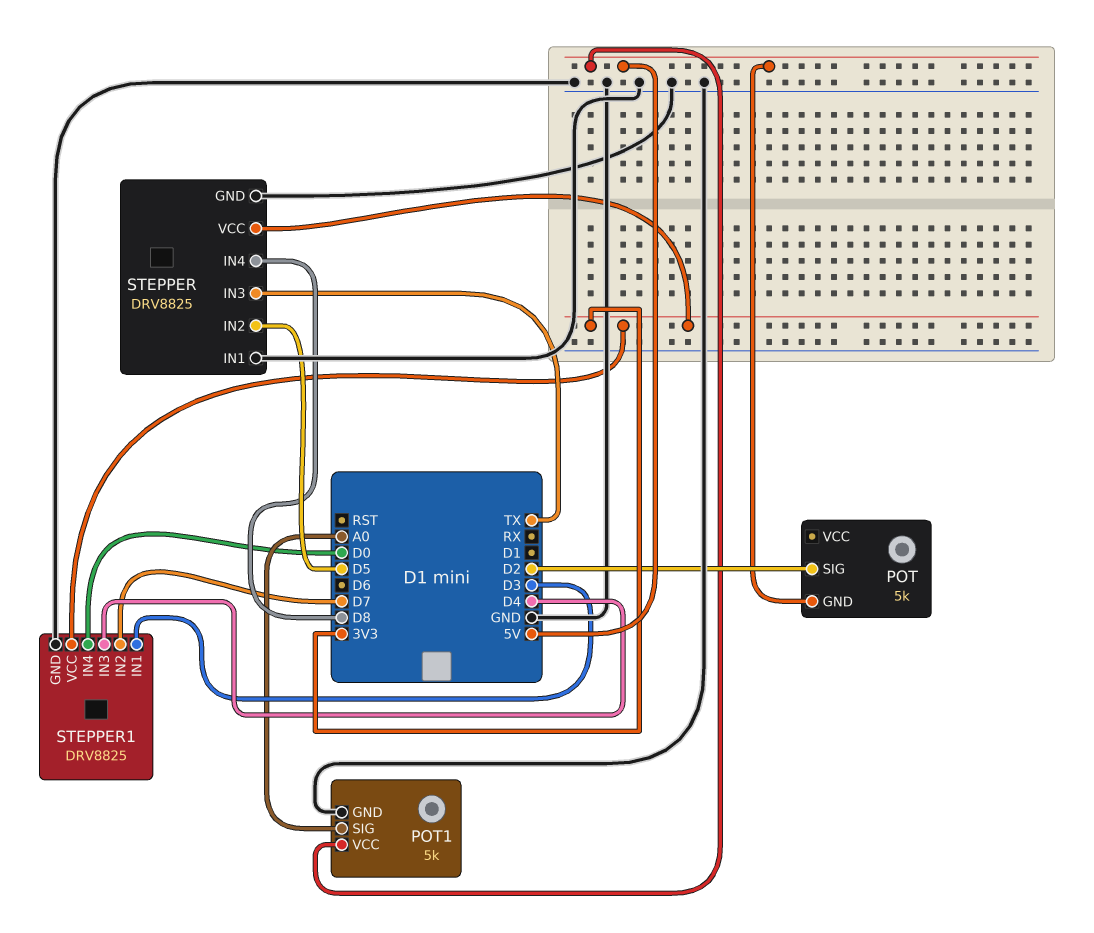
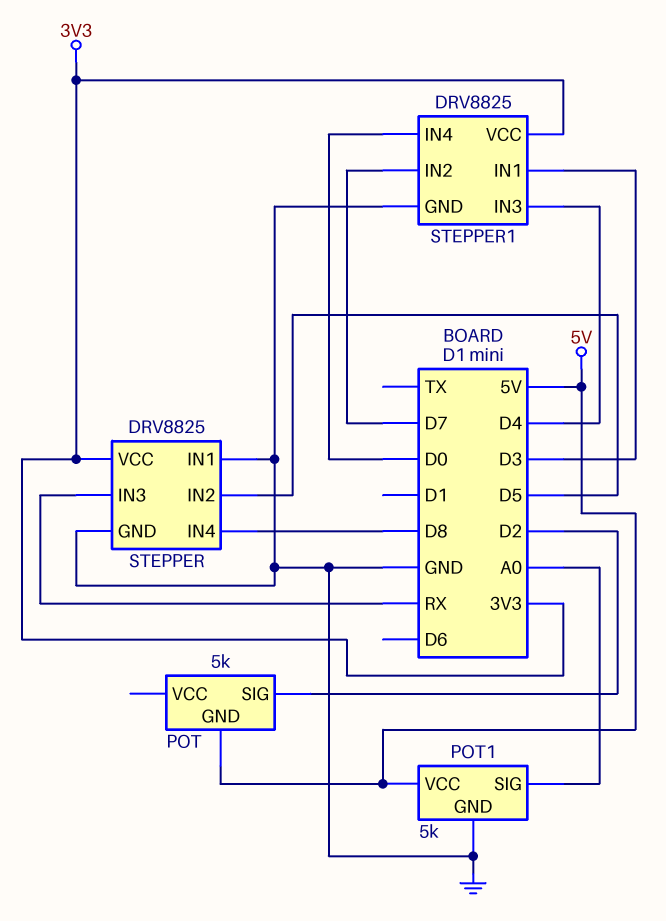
STEPPER pin IN3: TX -> RX

